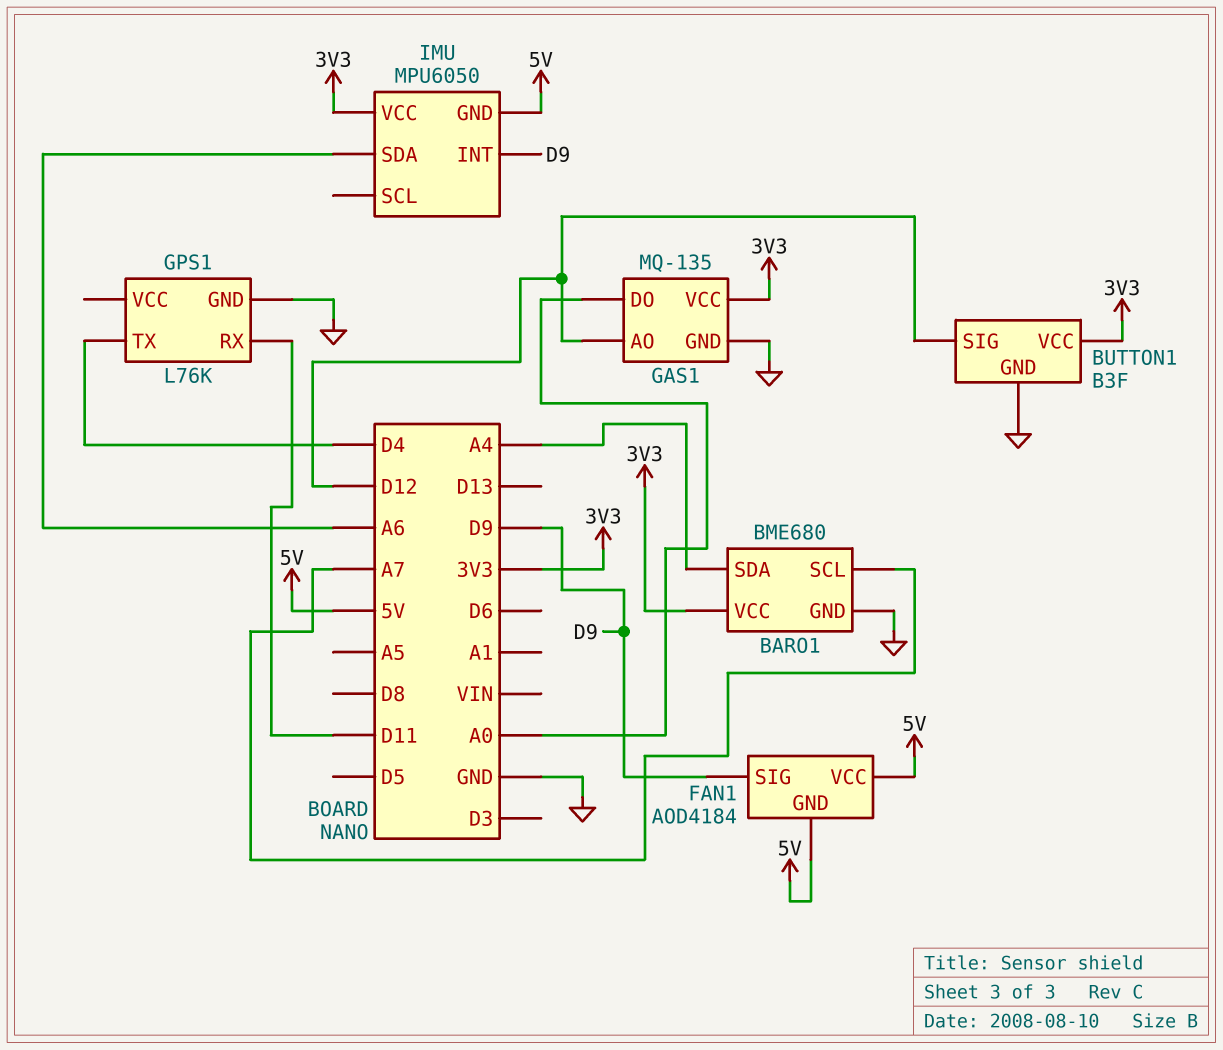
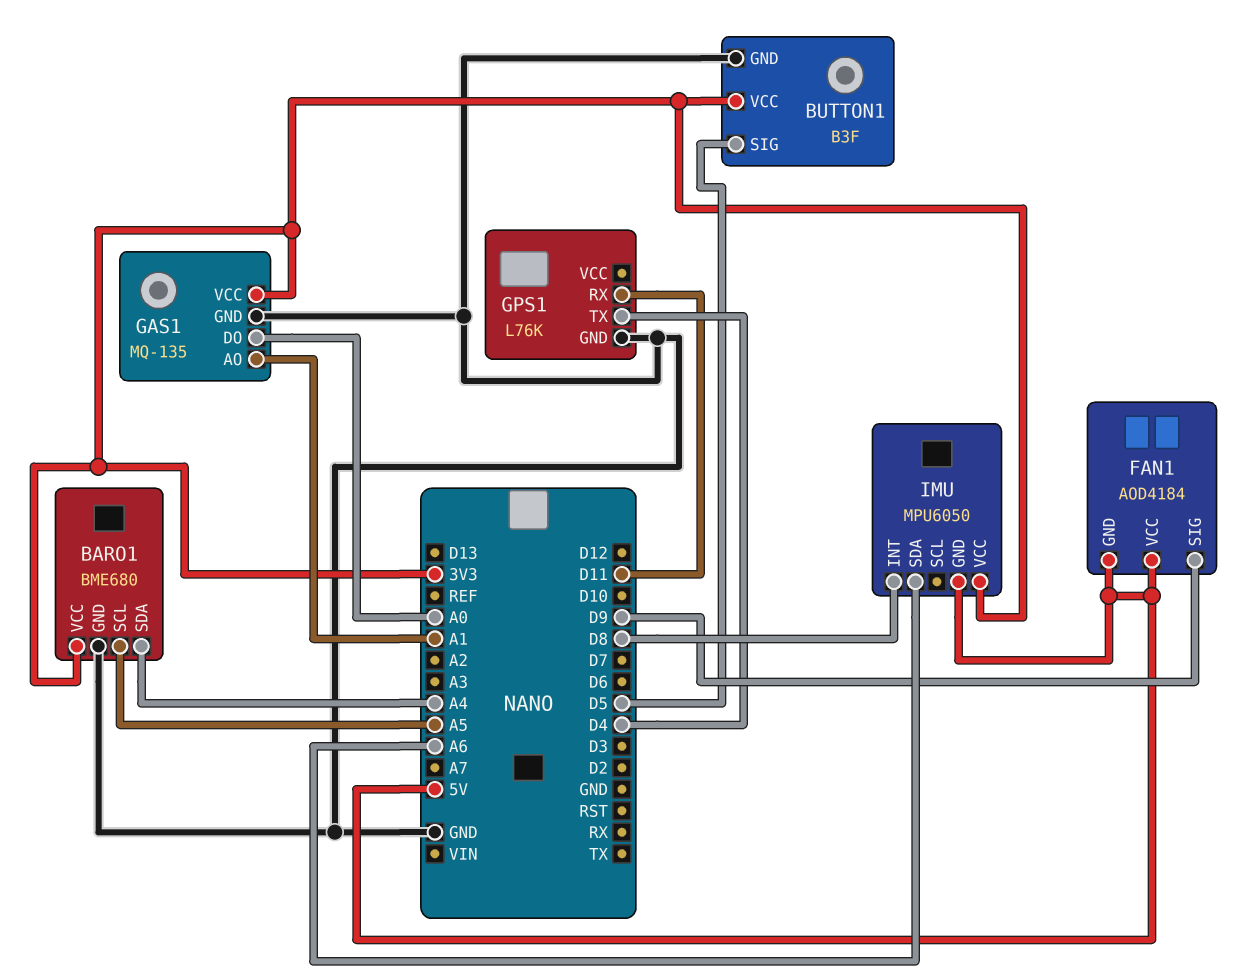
BARO1 pin SCL: A7 -> A5
BUTTON1 pin SIG: D12 -> D5
GAS1 pin AO: D12 -> A1
IMU pin INT: D9 -> D8

